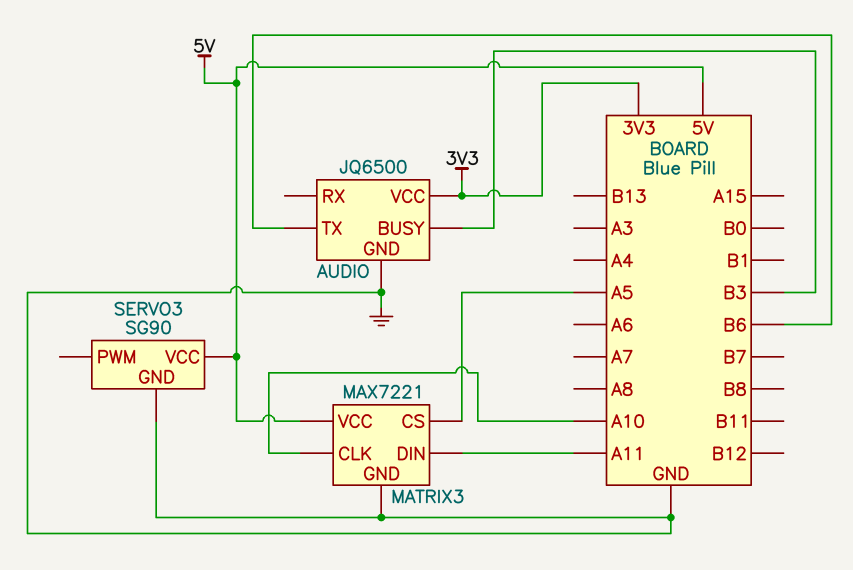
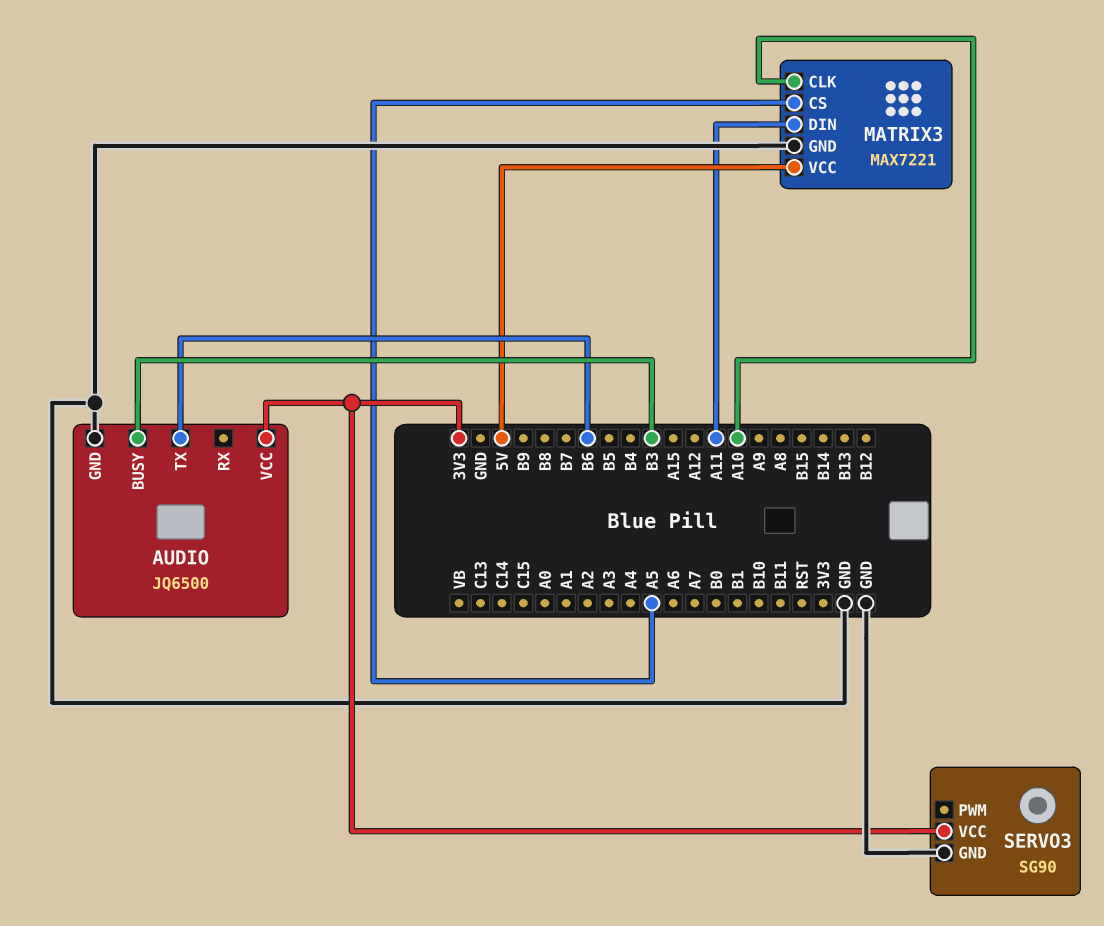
SERVO3 pin VCC: 5V -> 3V3

